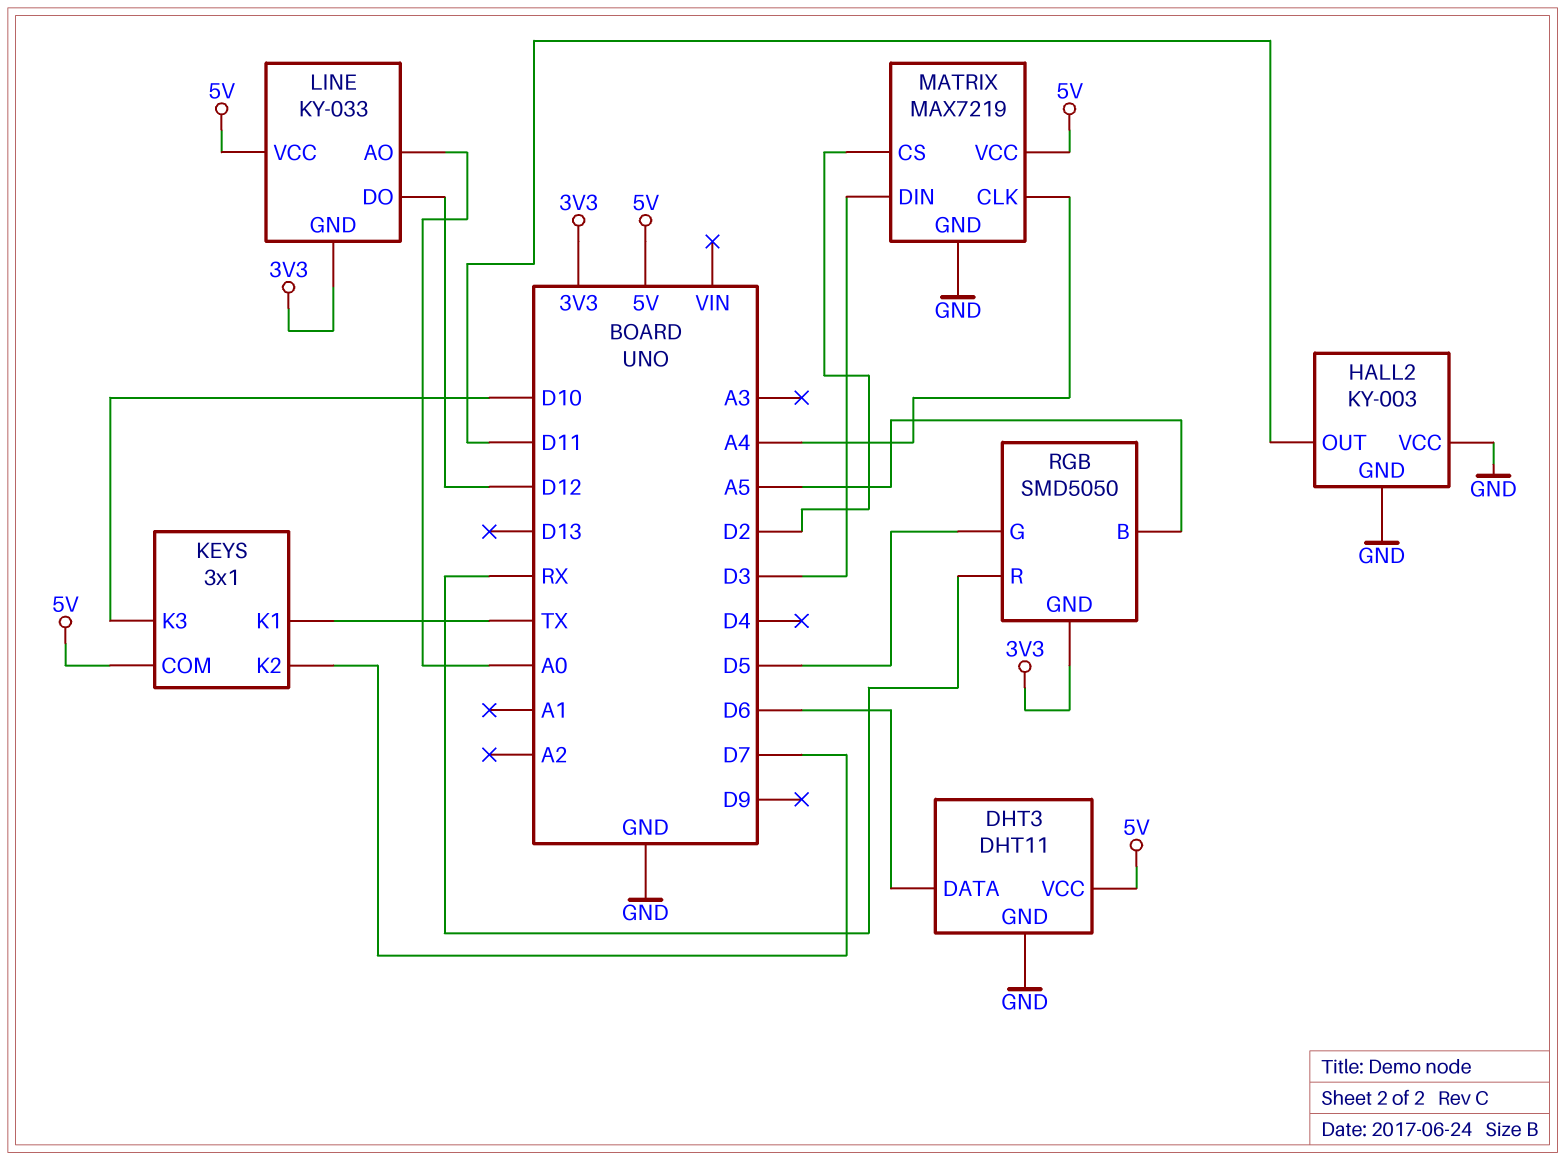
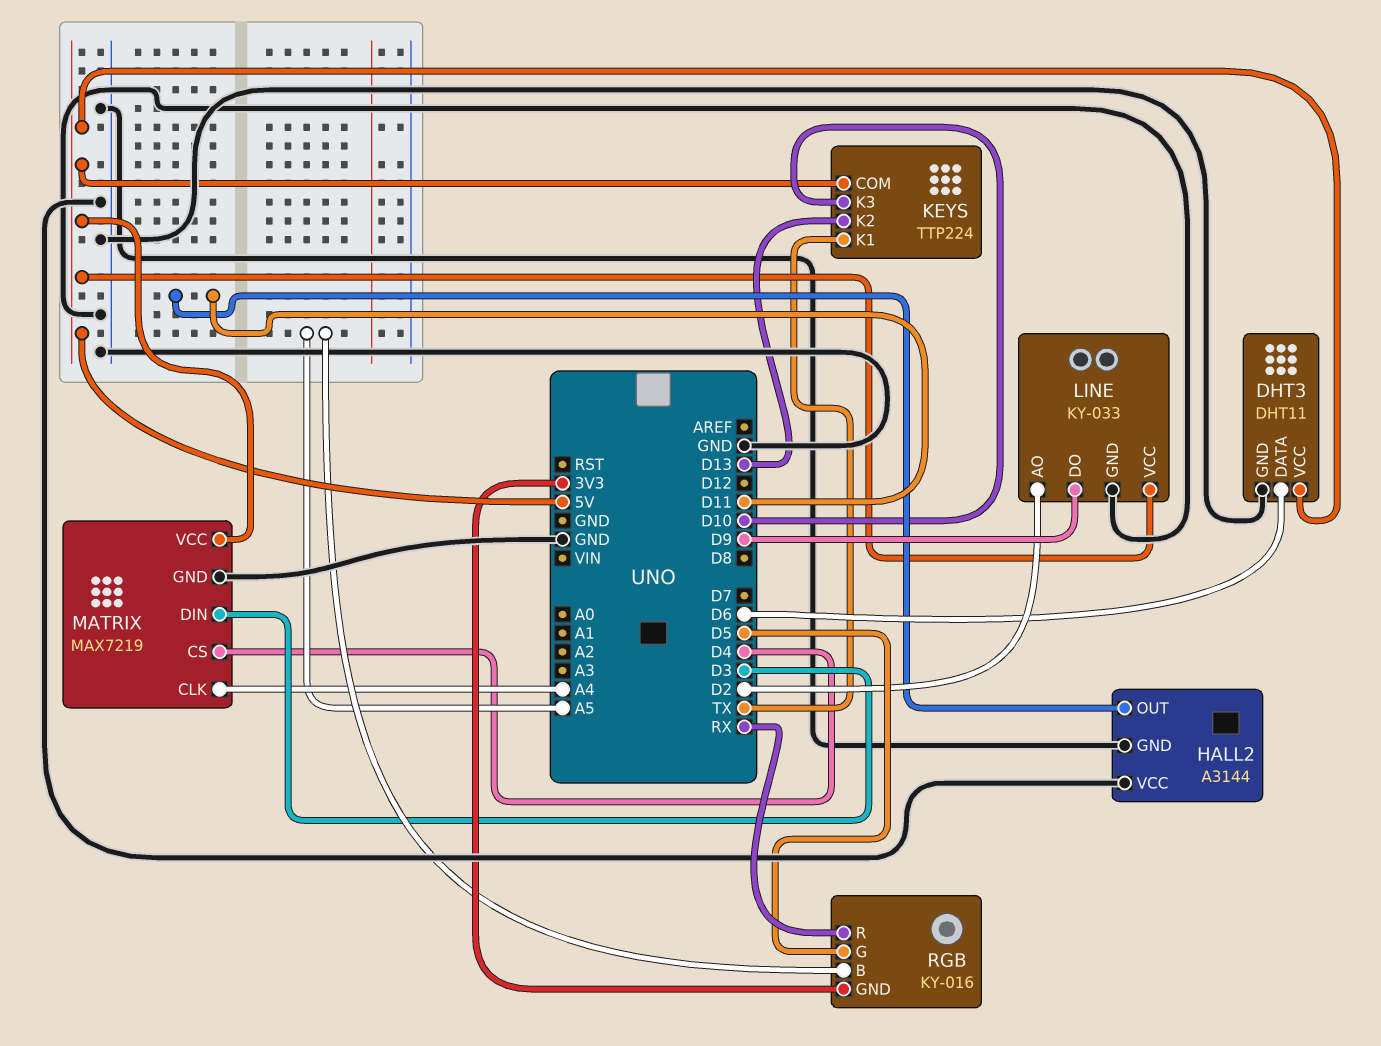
HALL2: KY-003 -> A3144
KEYS: 3x1 -> TTP224
KEYS pin K2: D7 -> D13
LINE pin AO: A0 -> D2
LINE pin DO: D12 -> D9
LINE pin GND: 3V3 -> GND
MATRIX pin CS: D2 -> D4
RGB: SMD5050 -> KY-016

